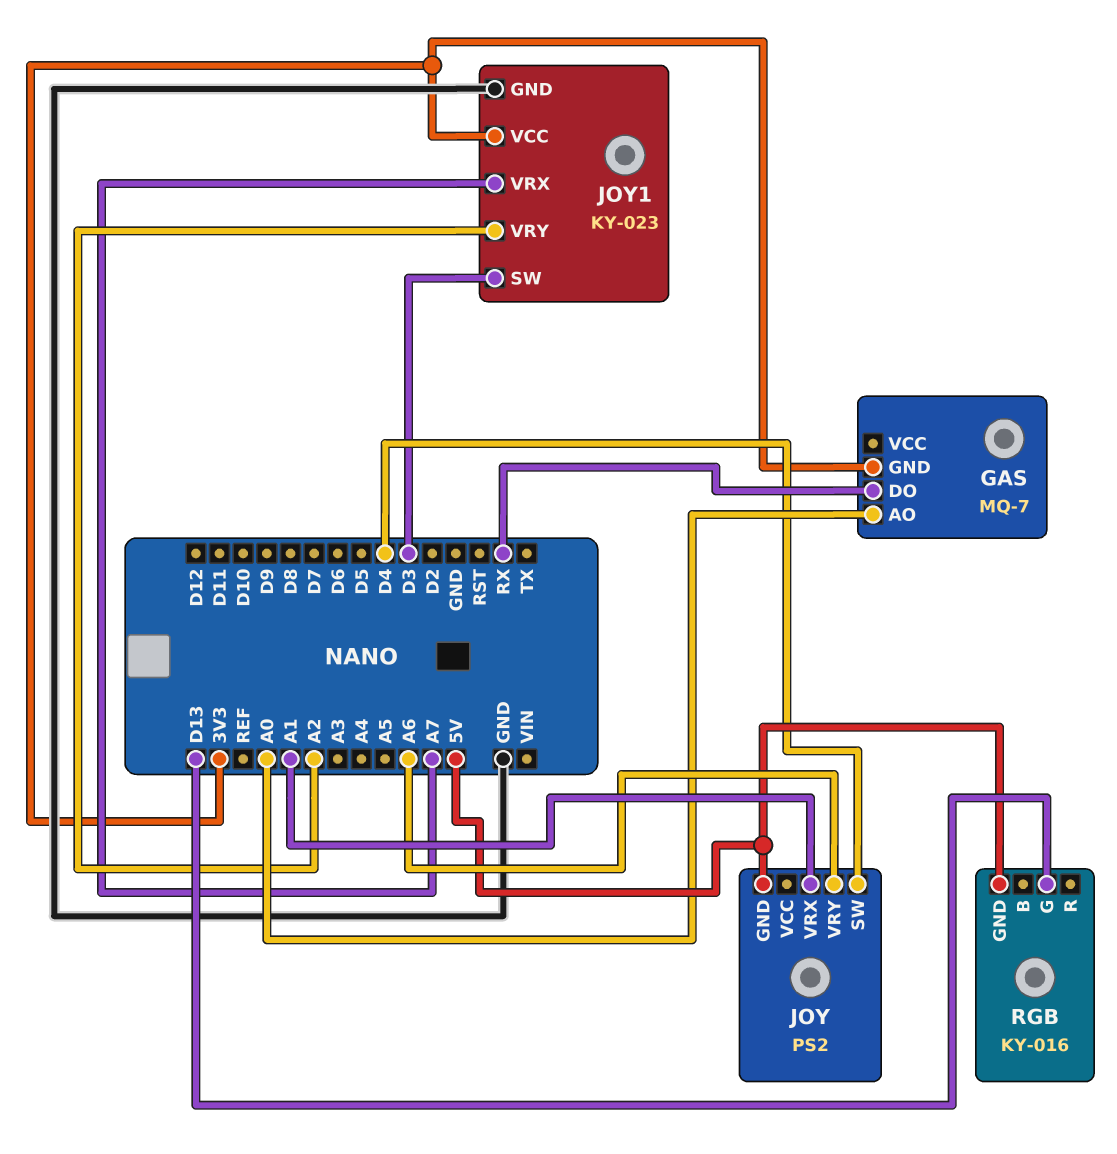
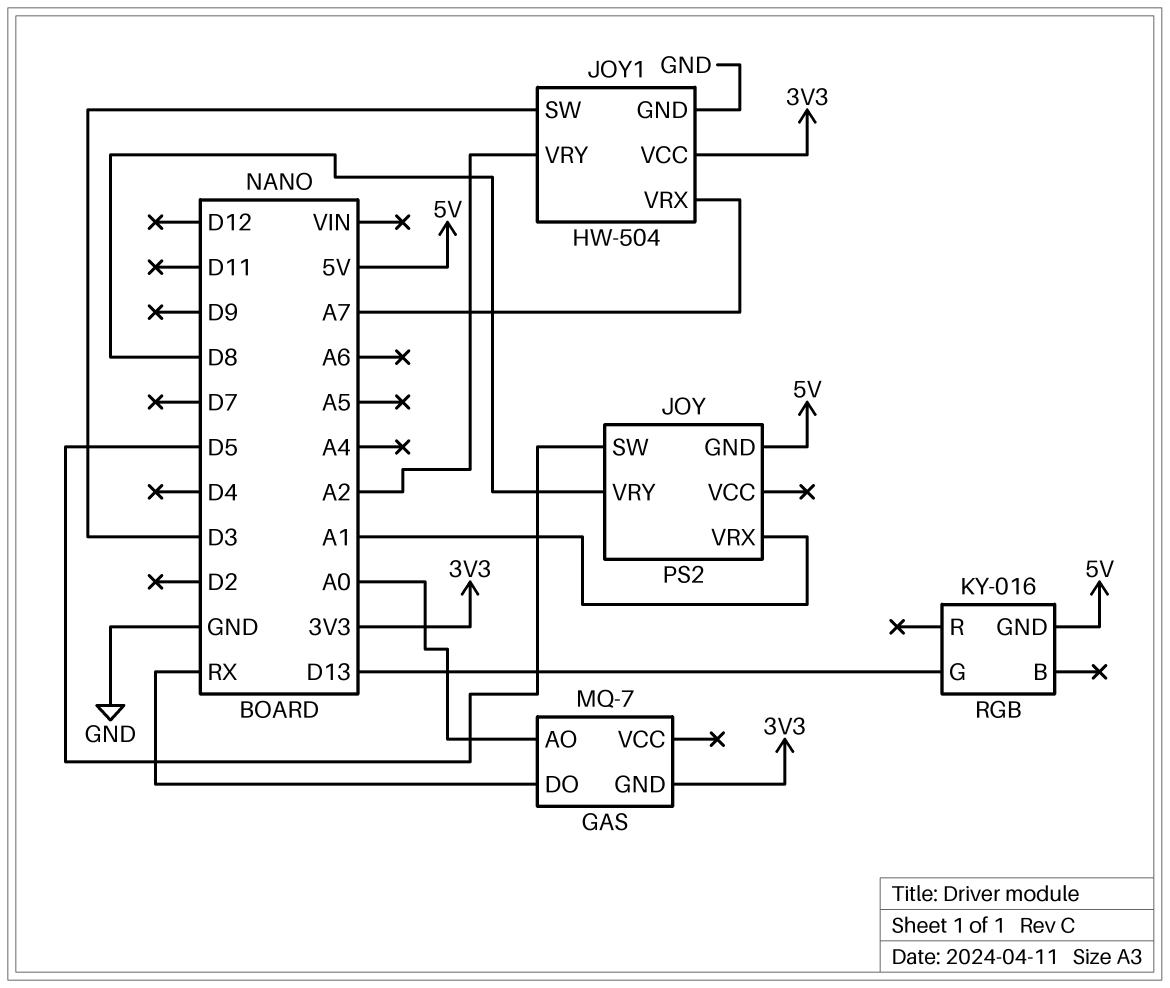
JOY pin SW: D4 -> D5
JOY pin VRY: A6 -> D8
JOY1: KY-023 -> HW-504

